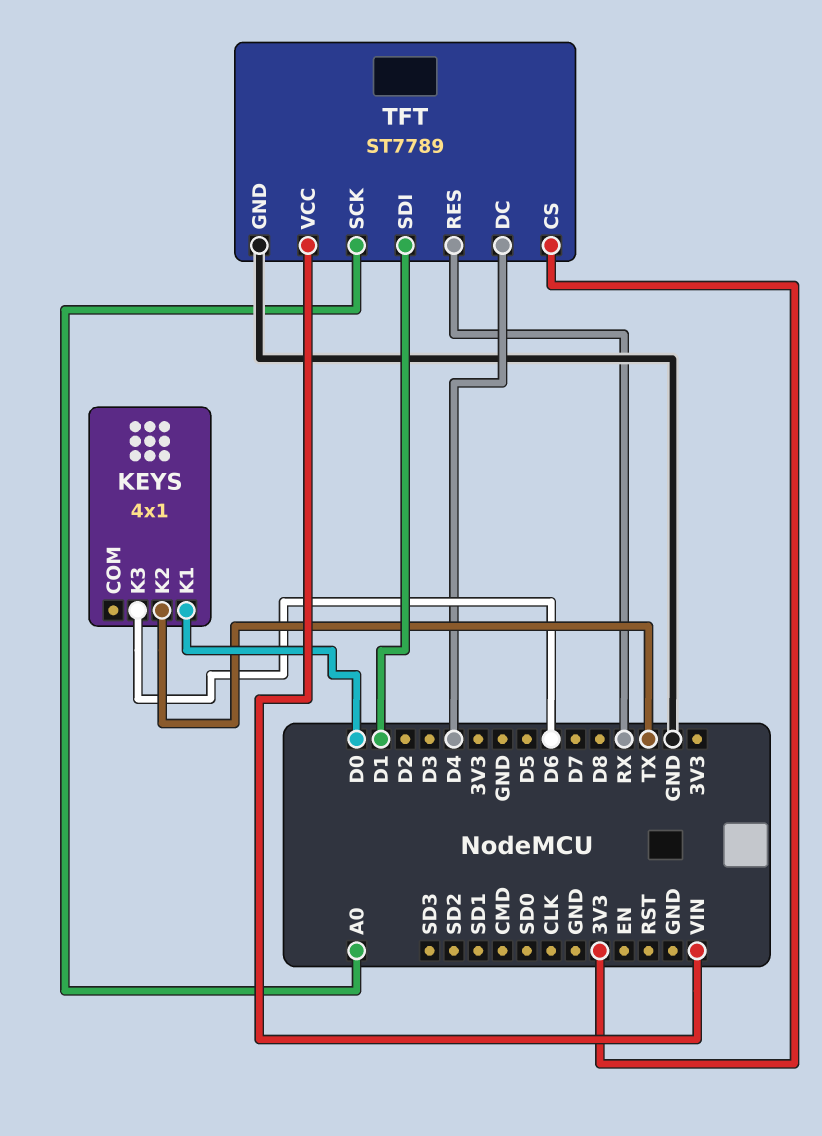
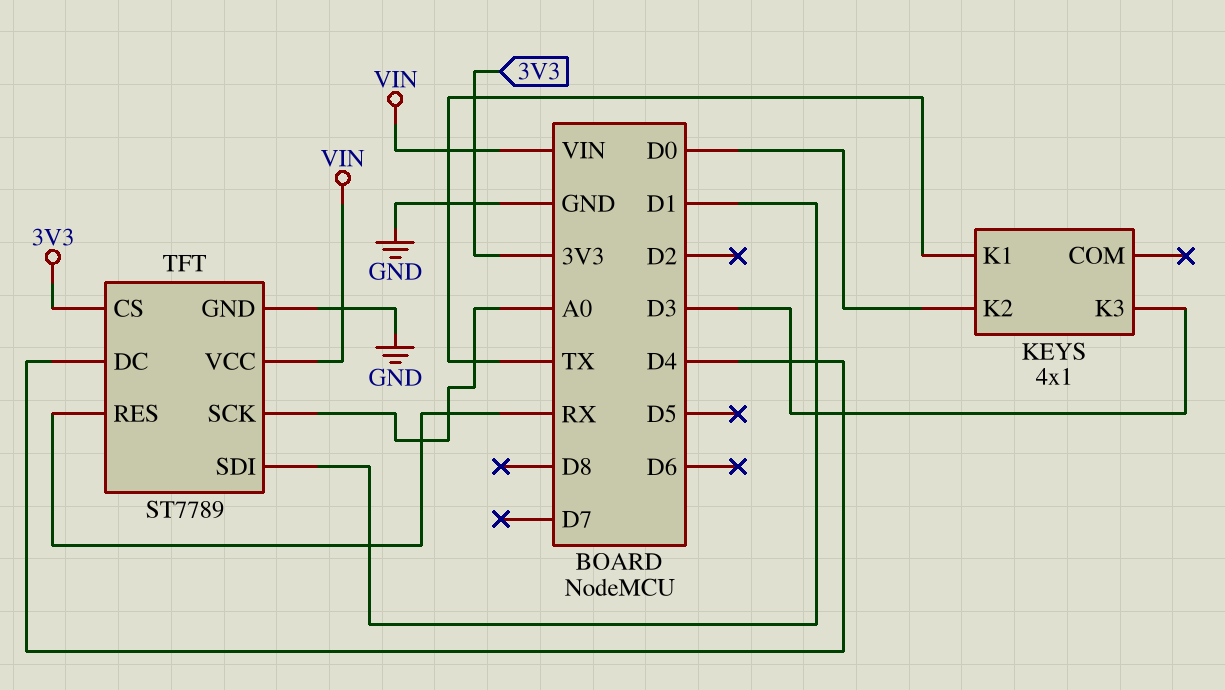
KEYS pin K1: D0 -> TX
KEYS pin K2: TX -> D0
KEYS pin K3: D6 -> D3

